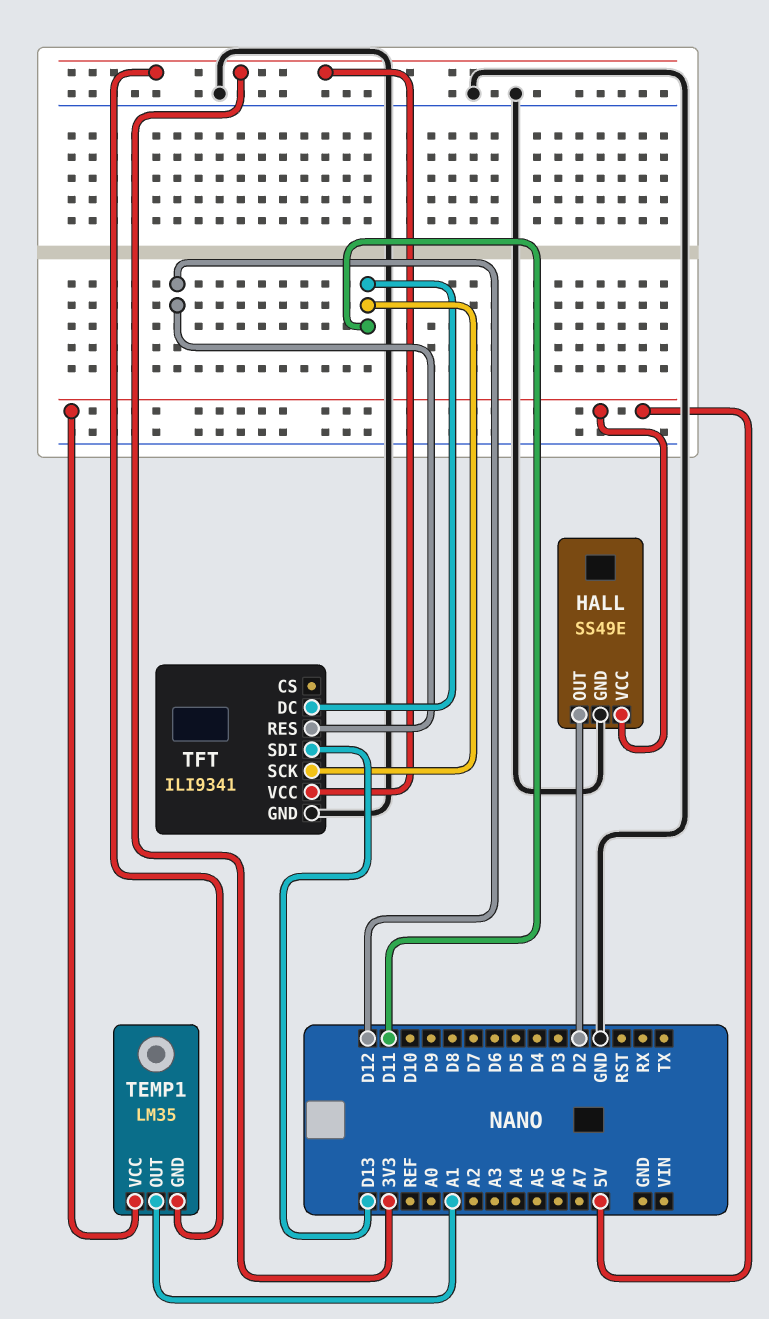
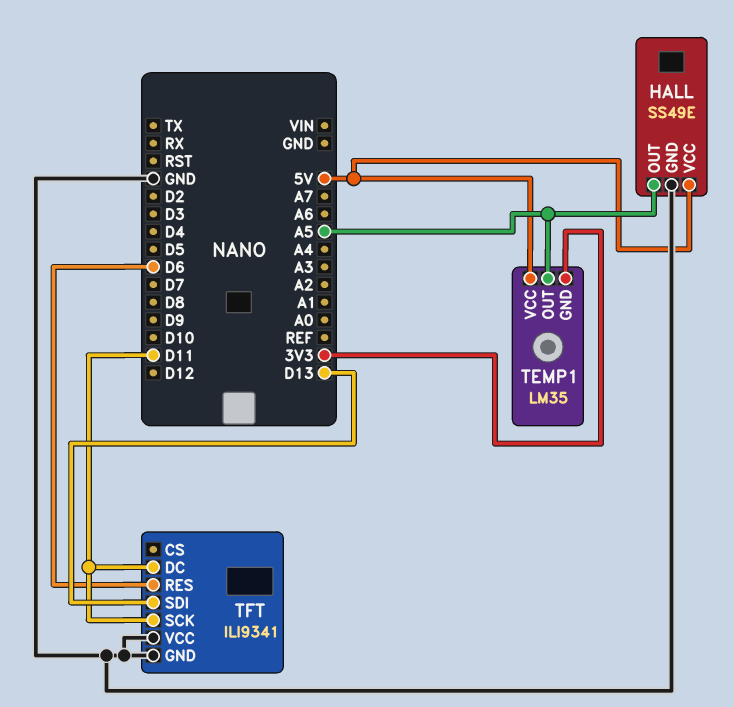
HALL pin OUT: D2 -> A5
TEMP1 pin OUT: A1 -> A5
TFT pin RES: D12 -> D6
TFT pin VCC: 3V3 -> GND

